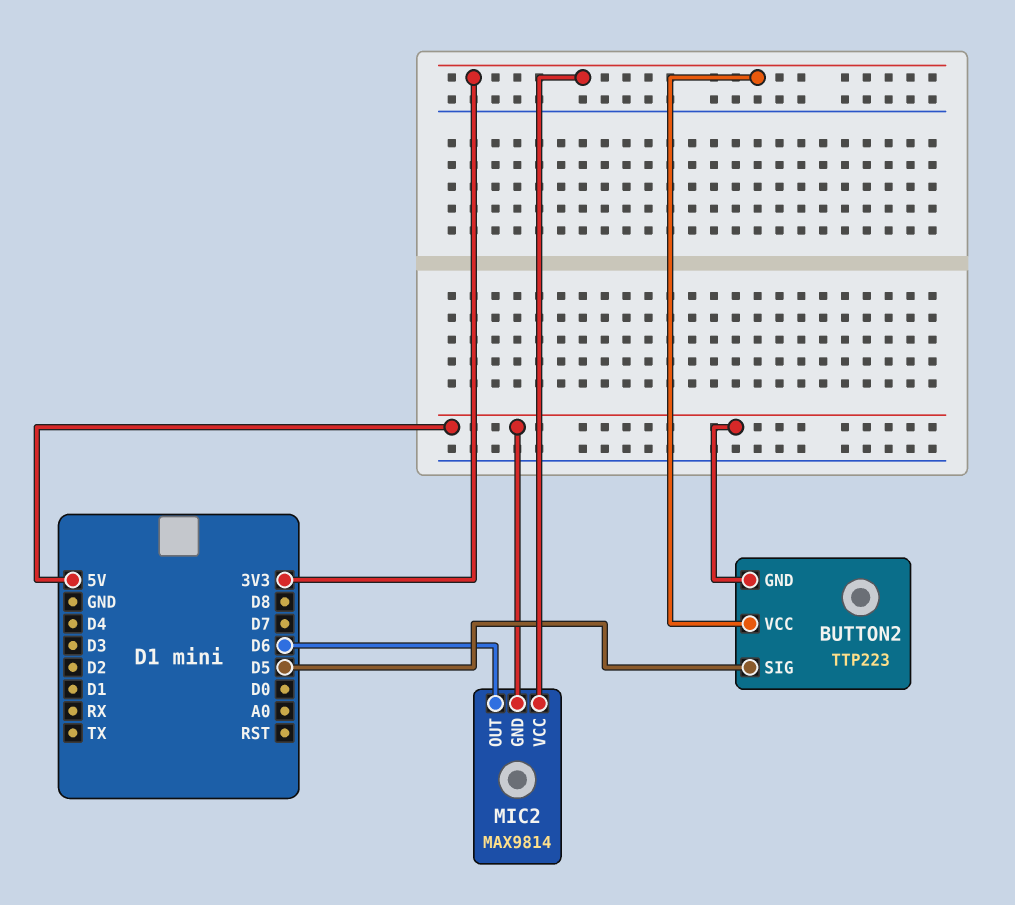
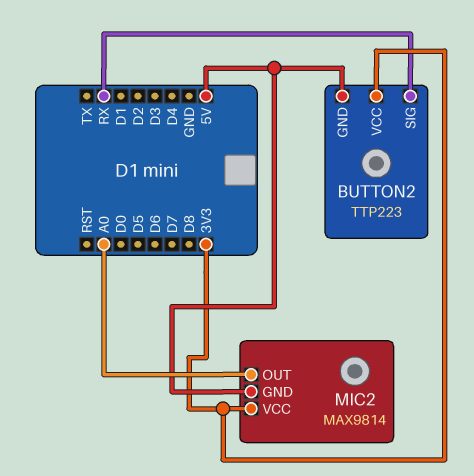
BUTTON2 pin SIG: D5 -> RX
MIC2 pin OUT: D6 -> A0

